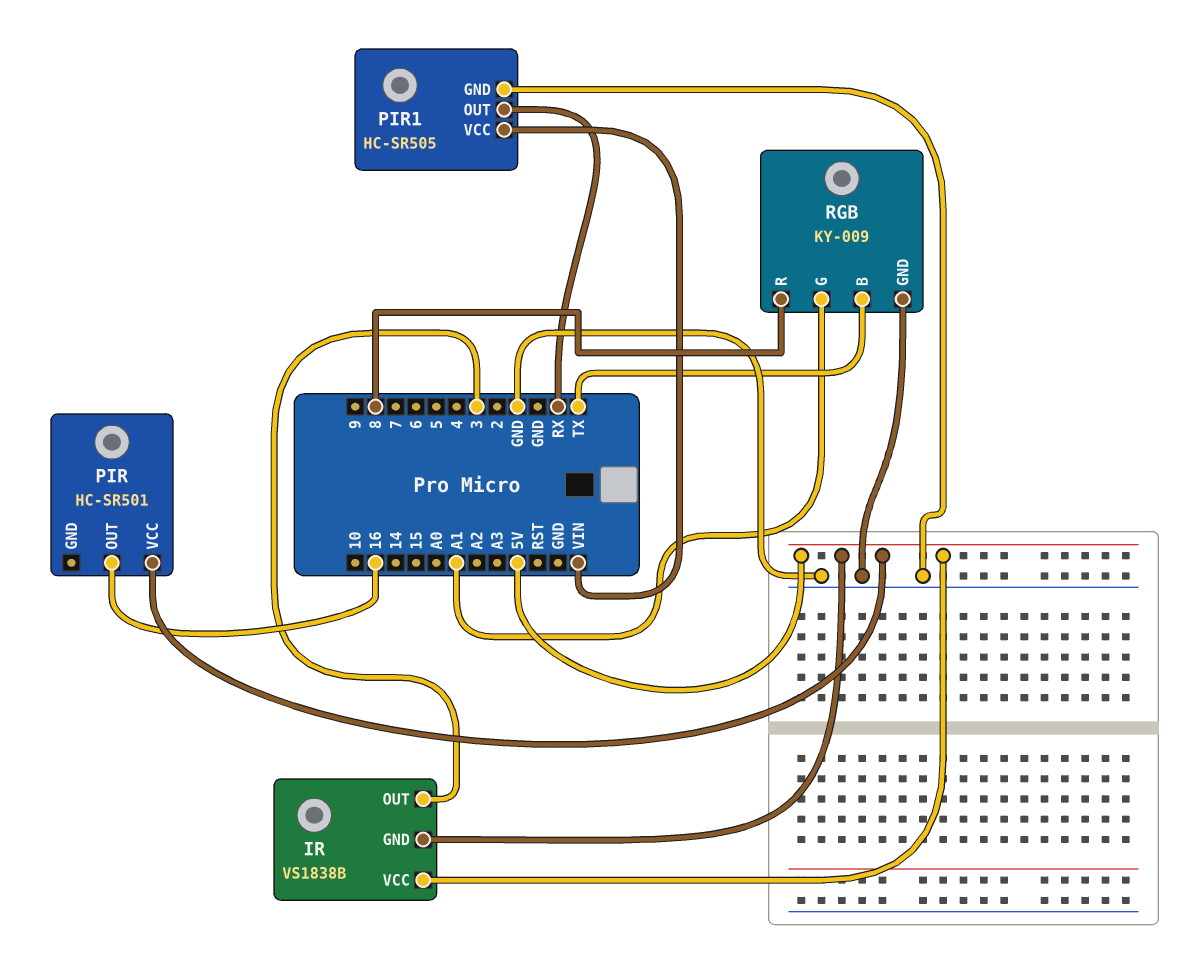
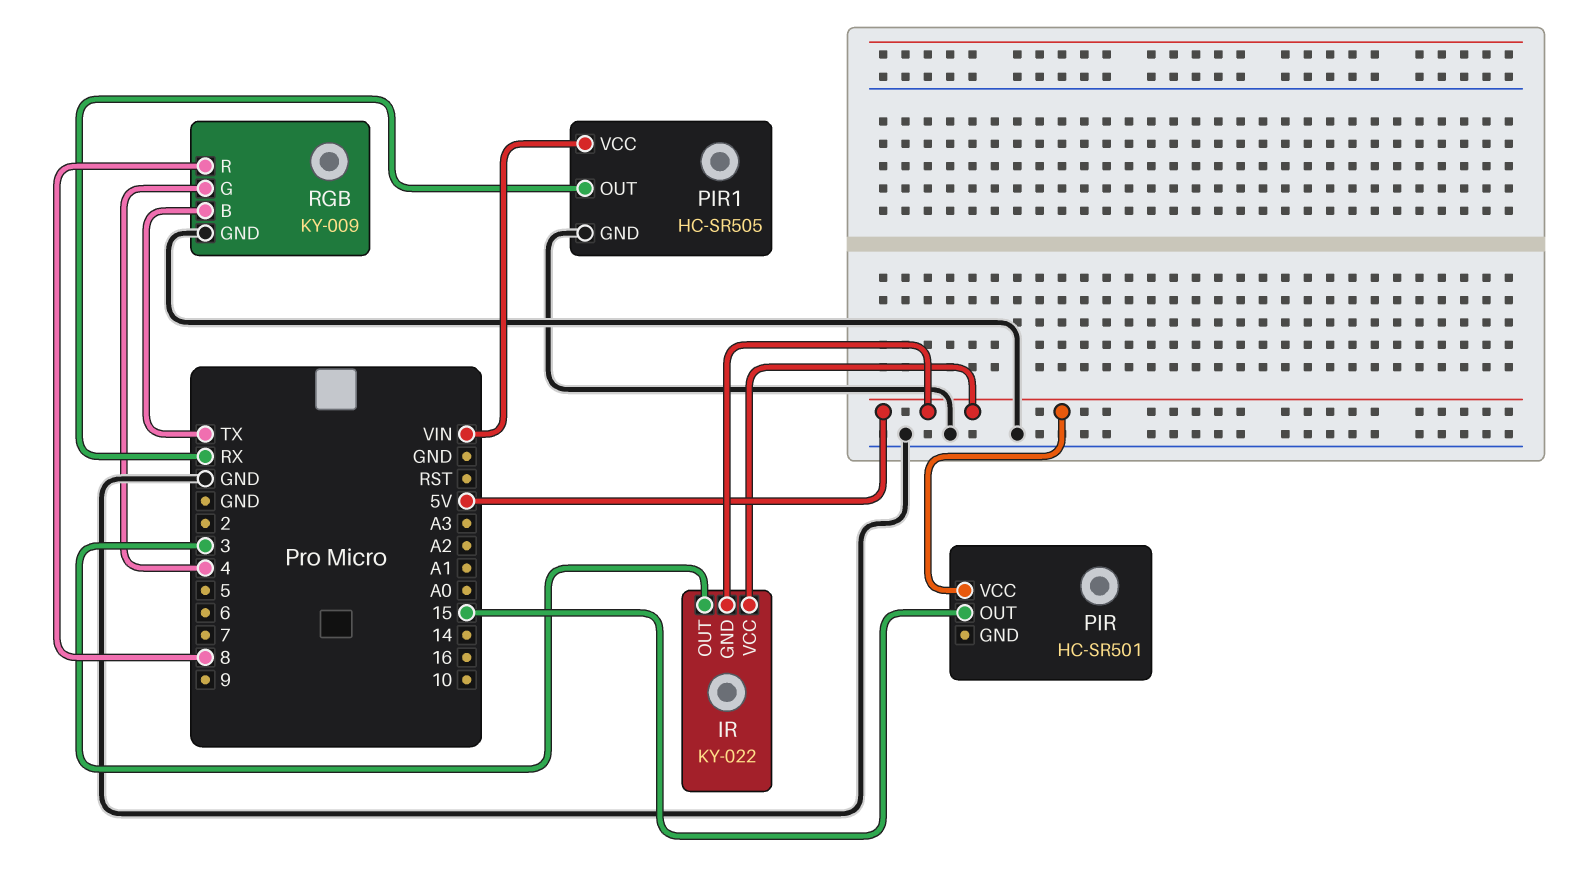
IR: VS1838B -> KY-022
PIR pin OUT: 16 -> 15
RGB pin G: A1 -> 4

